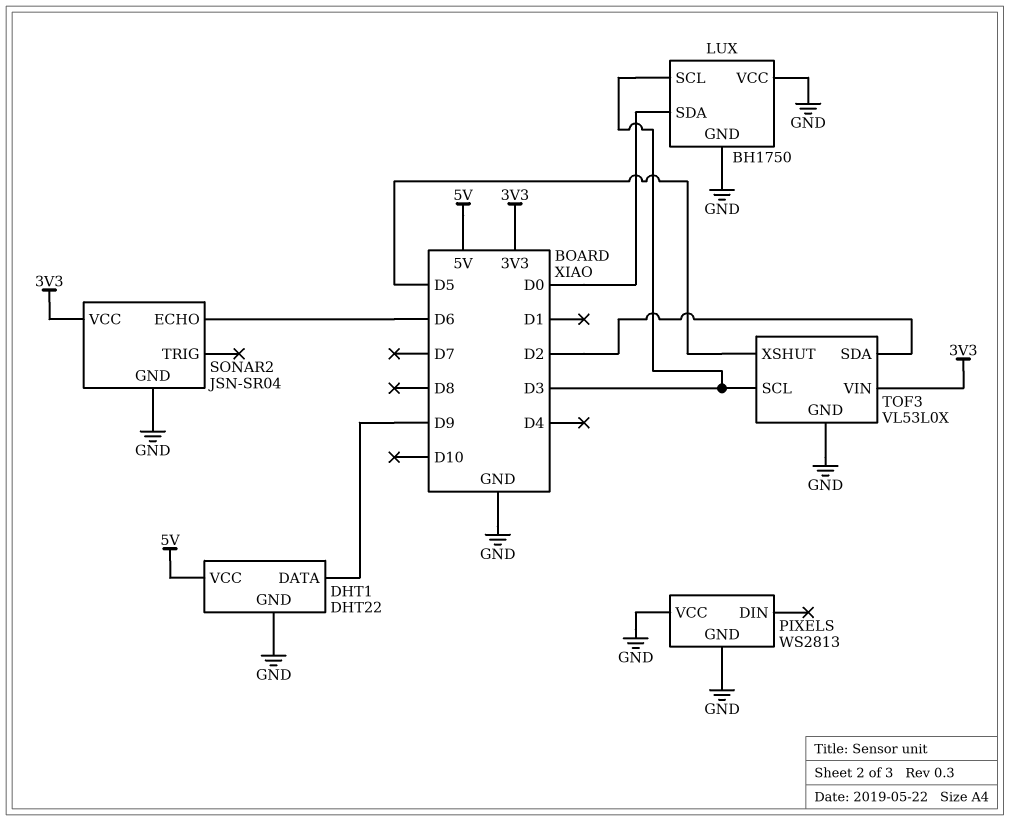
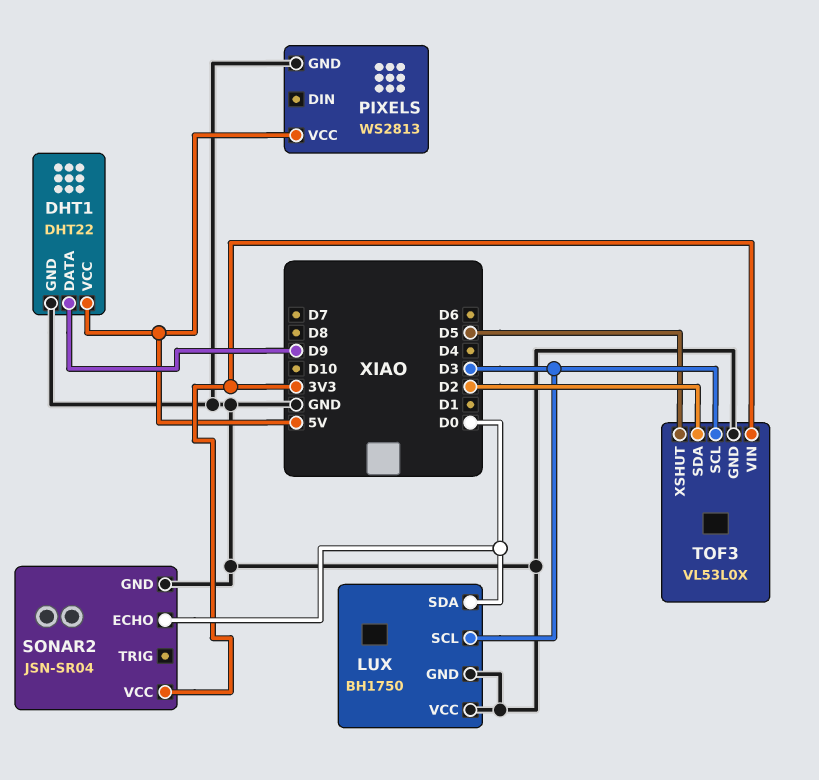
PIXELS pin VCC: GND -> 5V
SONAR2 pin ECHO: D6 -> D0

